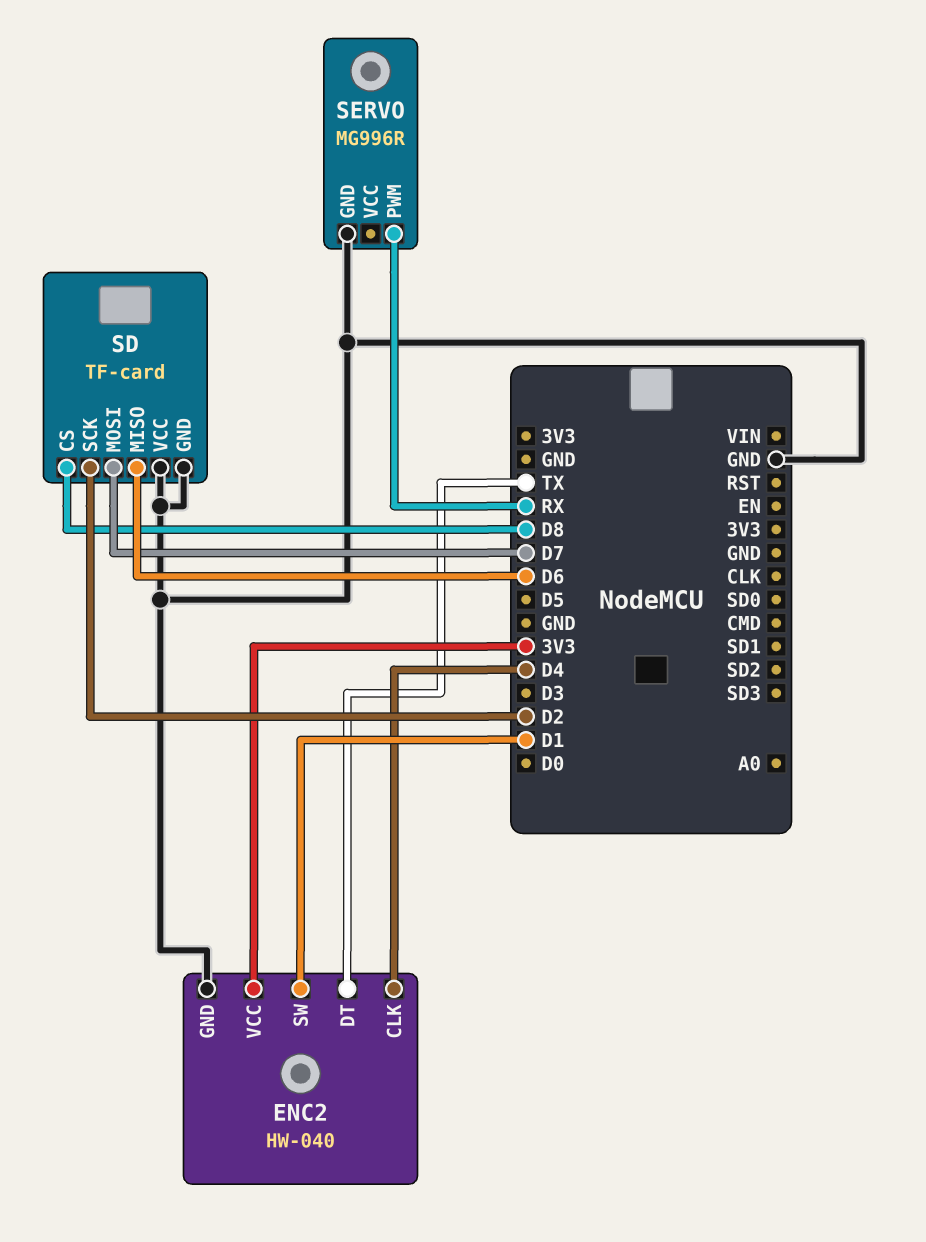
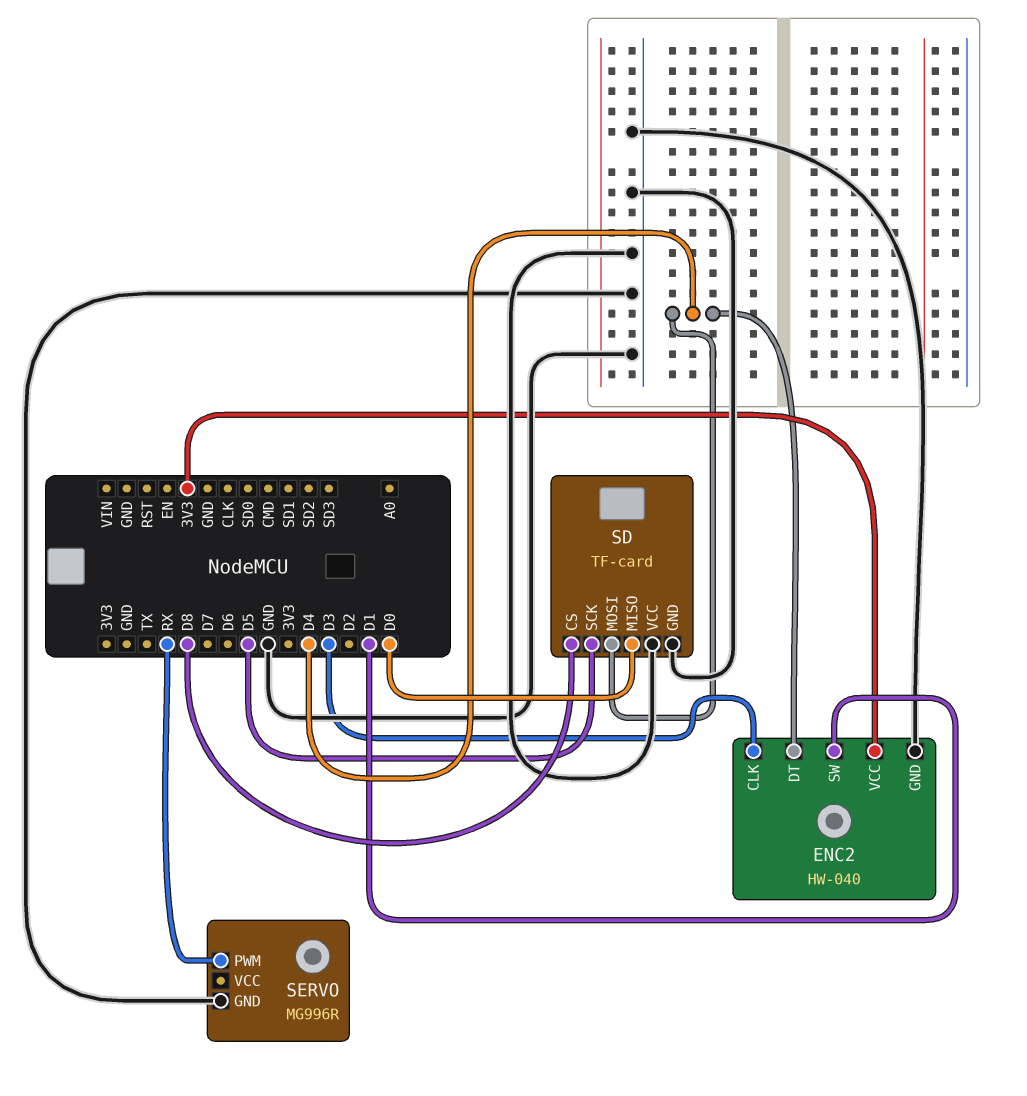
ENC2 pin CLK: D4 -> D3
ENC2 pin DT: TX -> D4
SD pin MISO: D6 -> D0
SD pin MOSI: D7 -> D4
SD pin SCK: D2 -> D5

